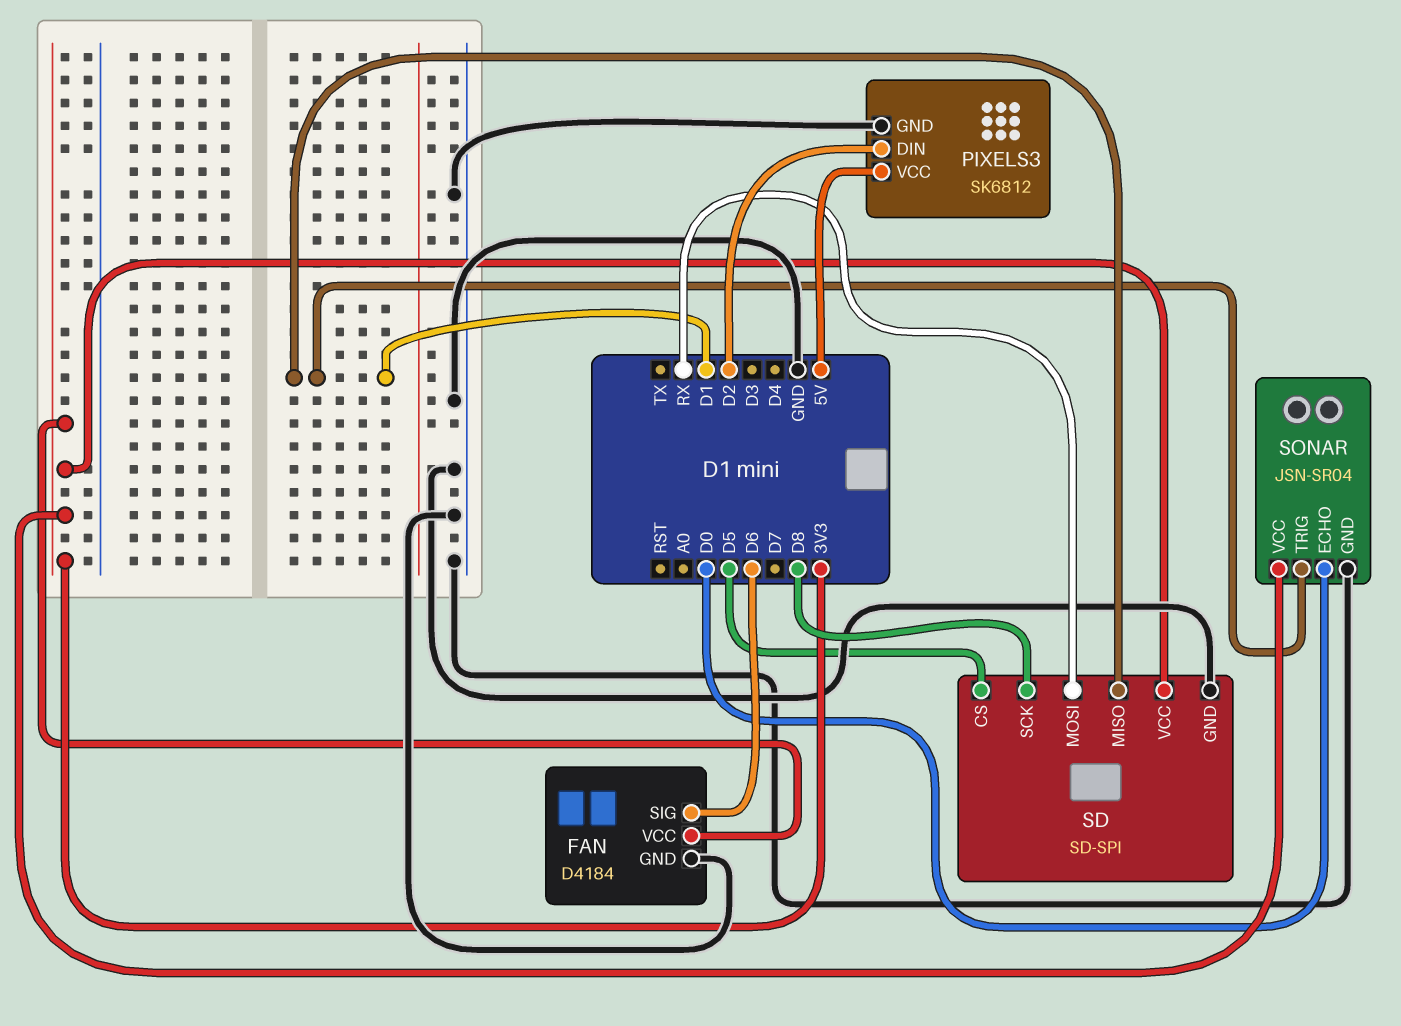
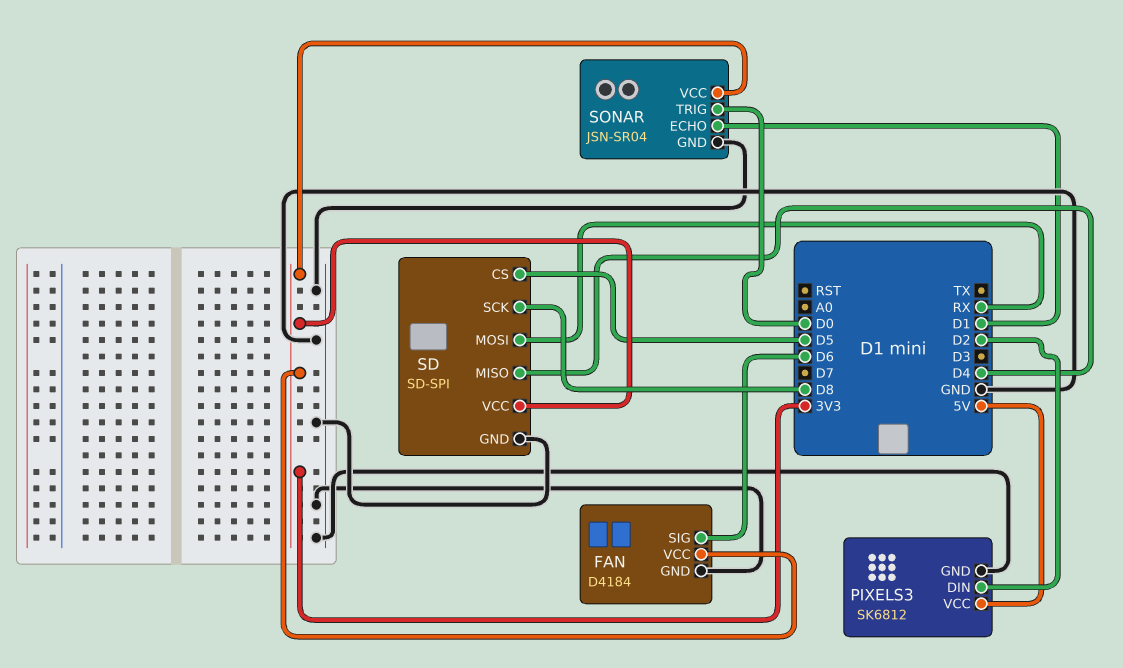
SD pin MISO: D1 -> D4
SONAR pin ECHO: D0 -> D1
SONAR pin TRIG: D1 -> D0

